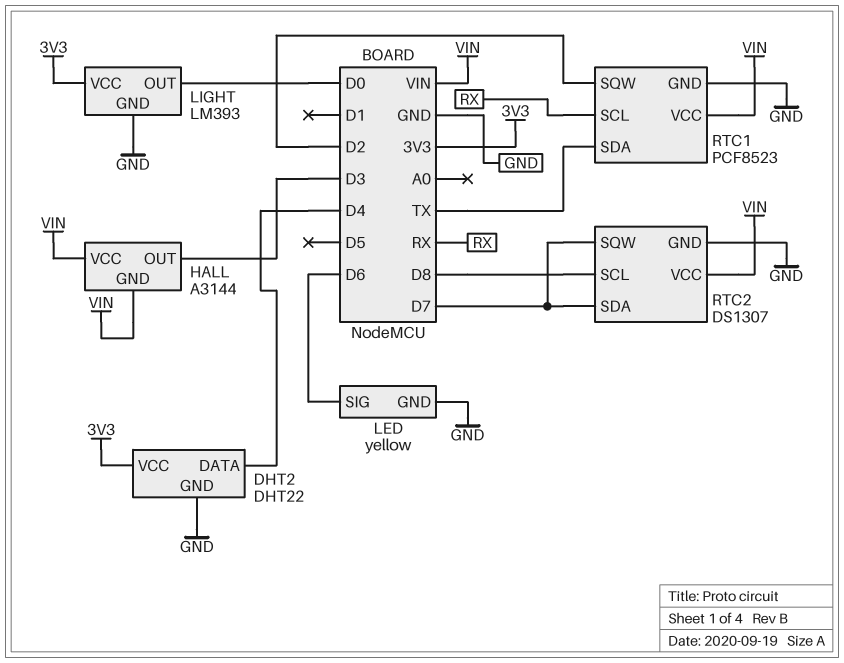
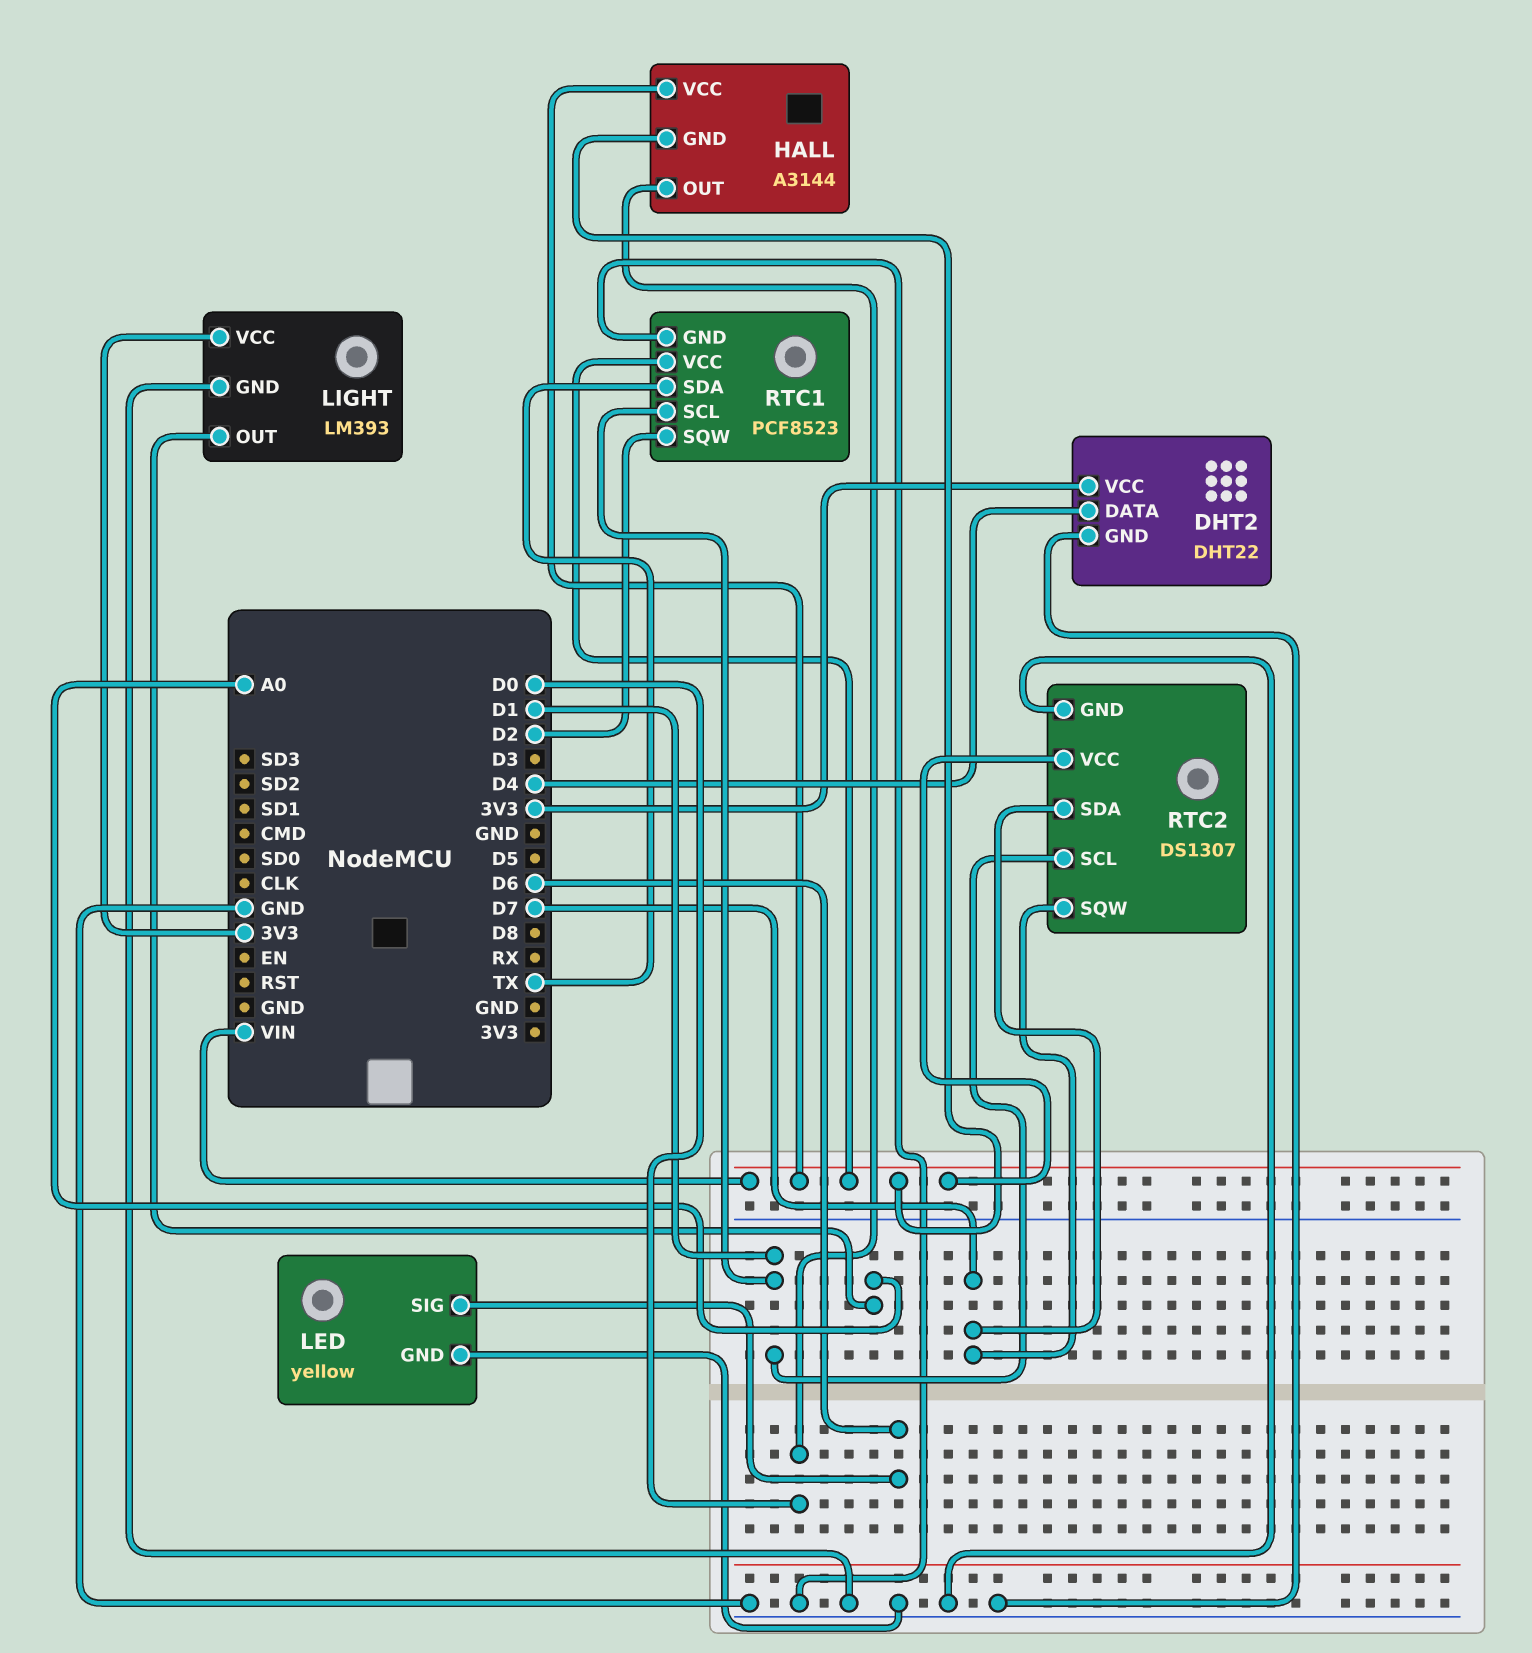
HALL pin OUT: D3 -> D0
LIGHT pin OUT: D0 -> A0
RTC1 pin SCL: RX -> D1
RTC2 pin SCL: D8 -> D1

